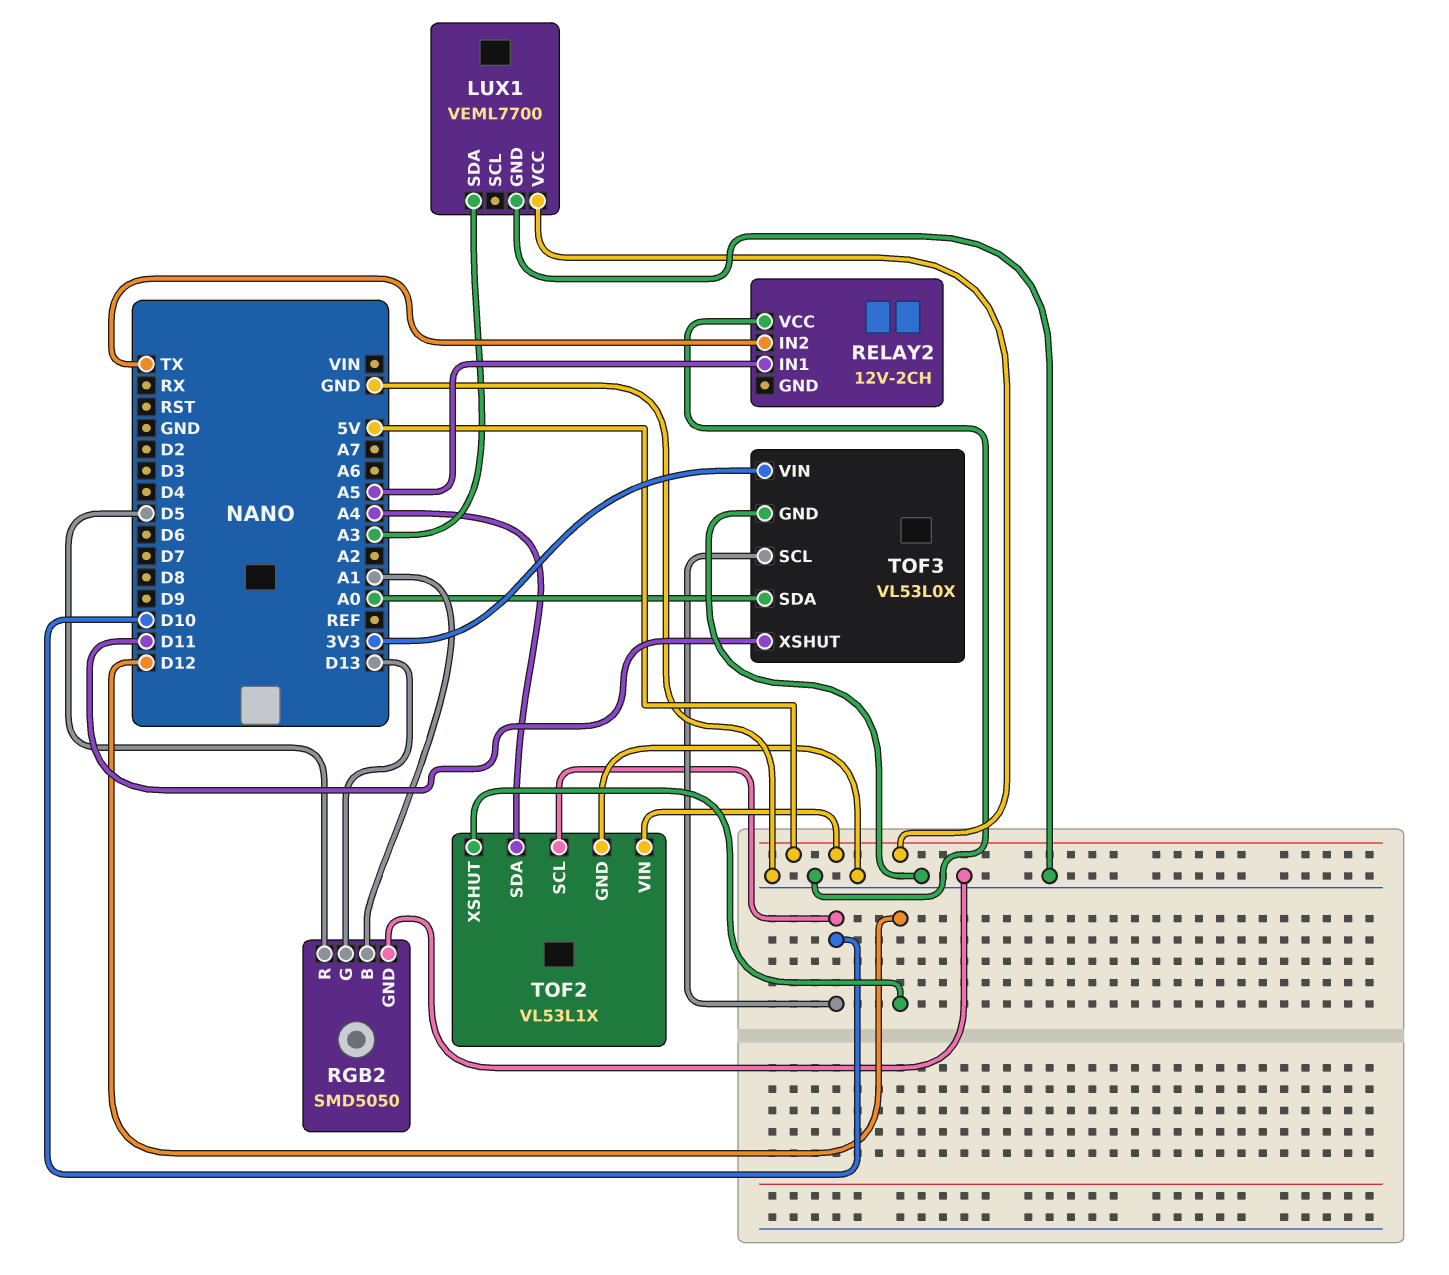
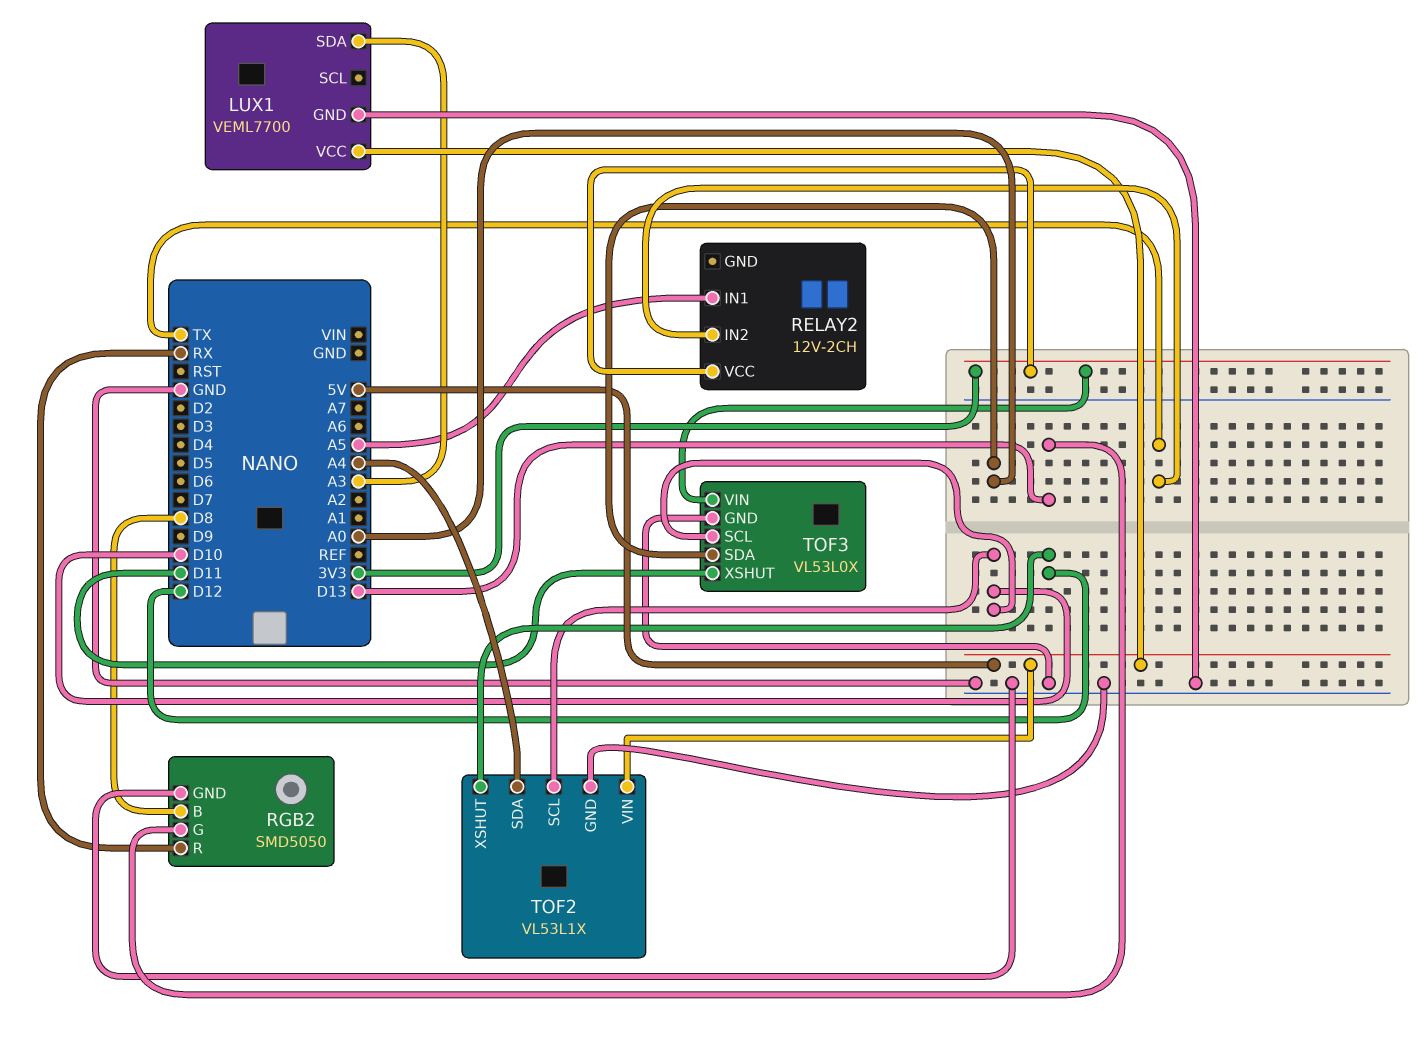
RELAY2 pin VCC: GND -> 3V3
RGB2 pin B: A1 -> D8
RGB2 pin R: D5 -> RX

